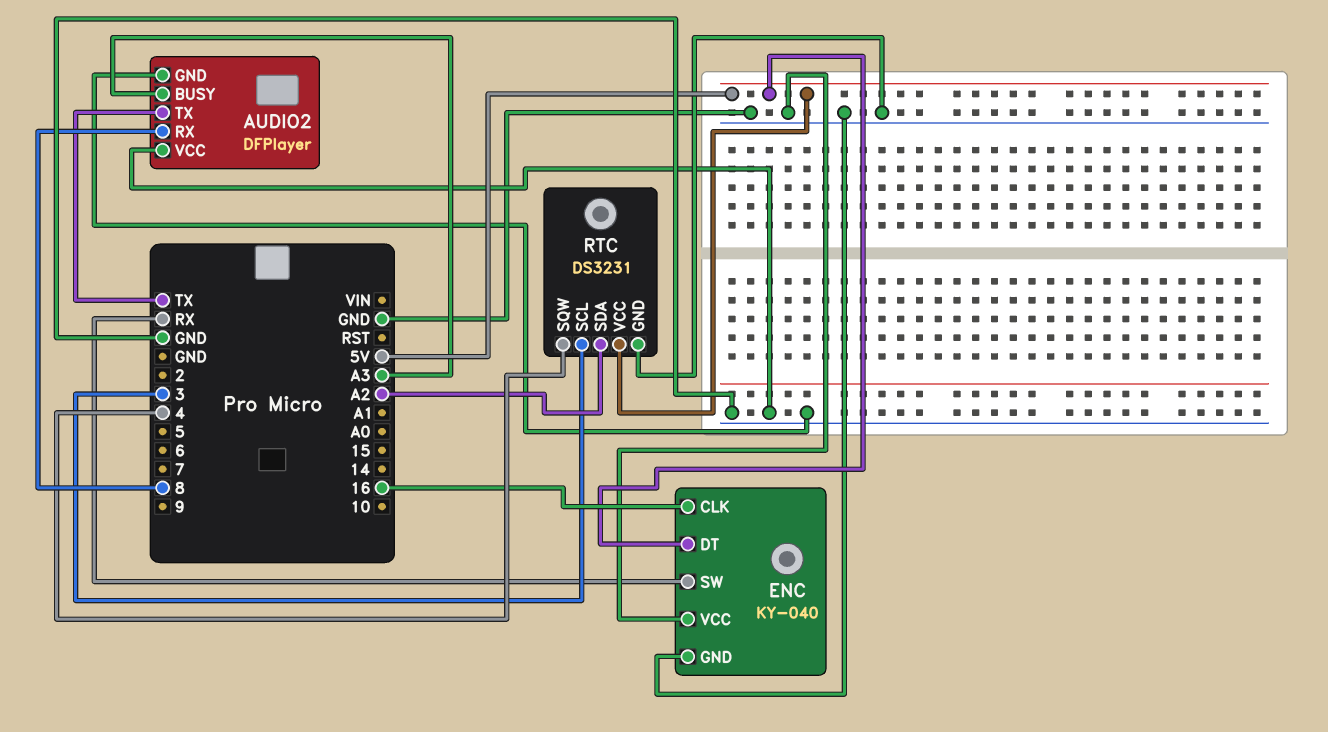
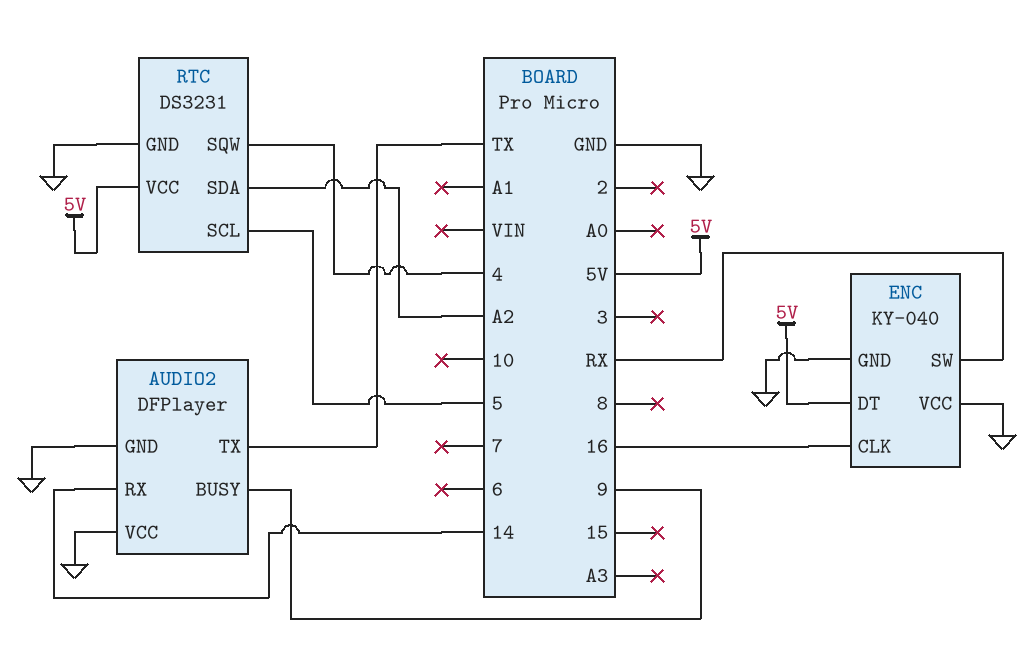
AUDIO2 pin BUSY: A3 -> 9
AUDIO2 pin RX: 8 -> 14
RTC pin SCL: 3 -> 5

